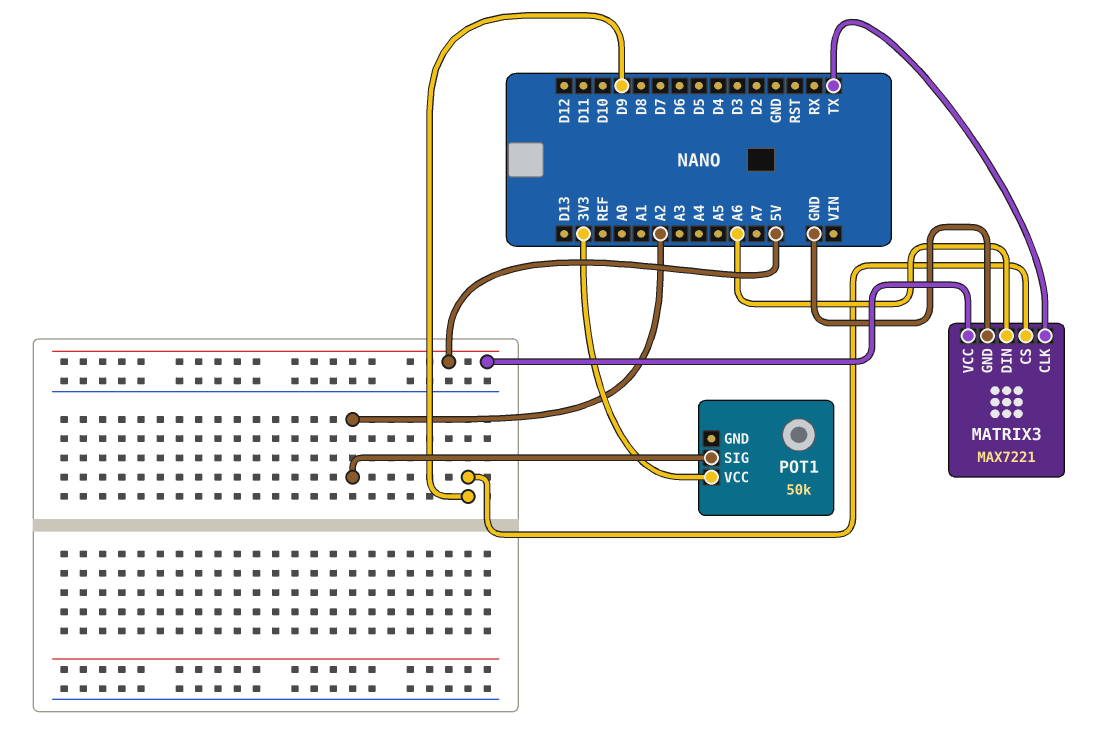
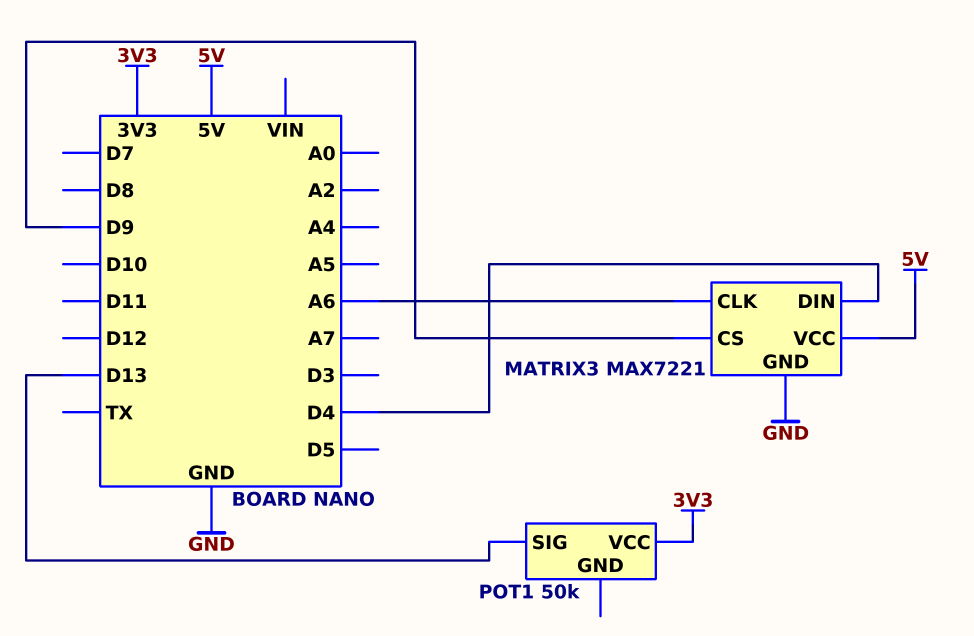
MATRIX3 pin CLK: TX -> A6
MATRIX3 pin DIN: A6 -> D4
POT1 pin SIG: A2 -> D13

